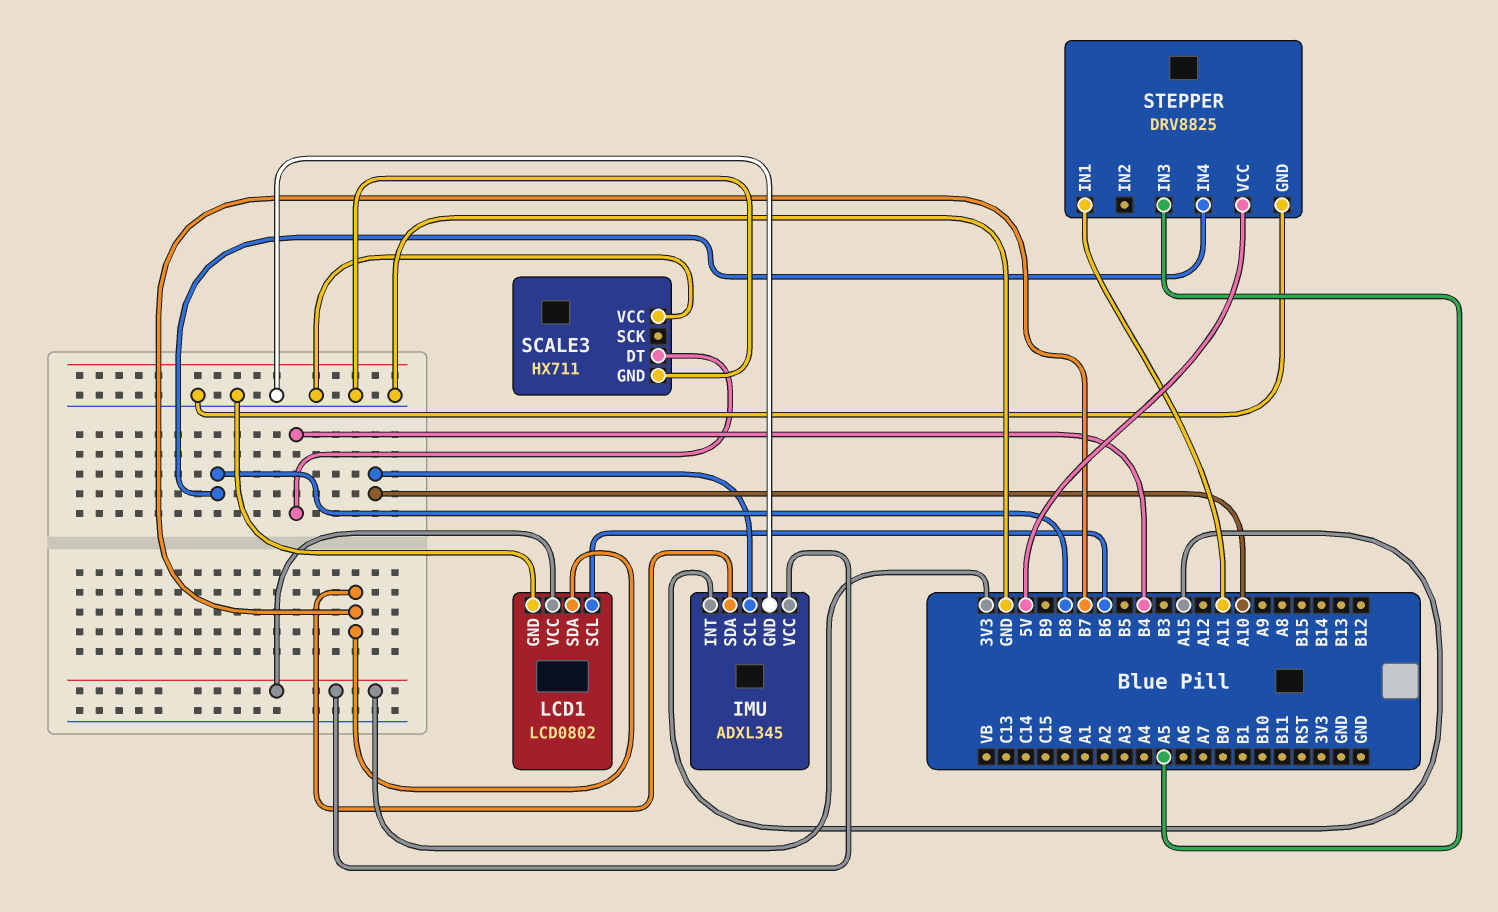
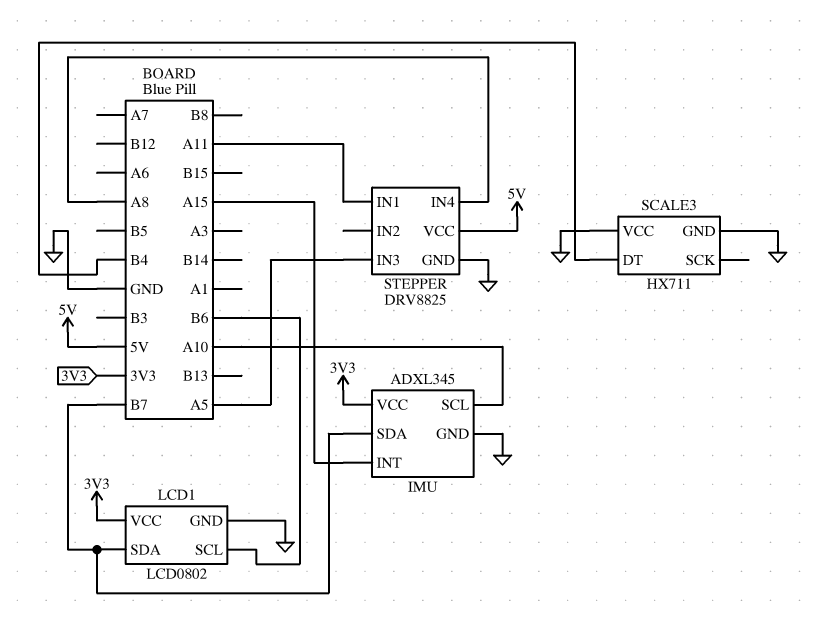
STEPPER pin IN4: B8 -> A8

